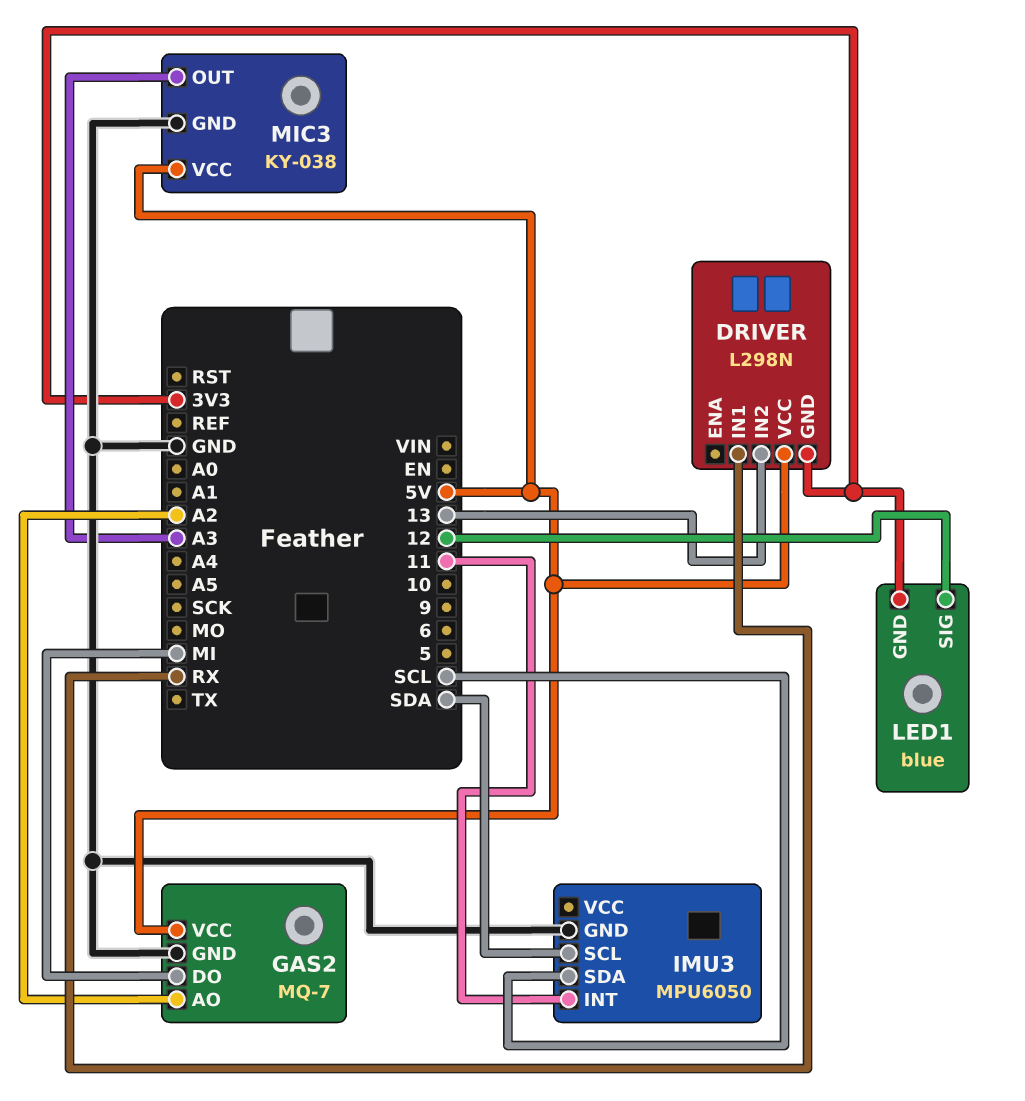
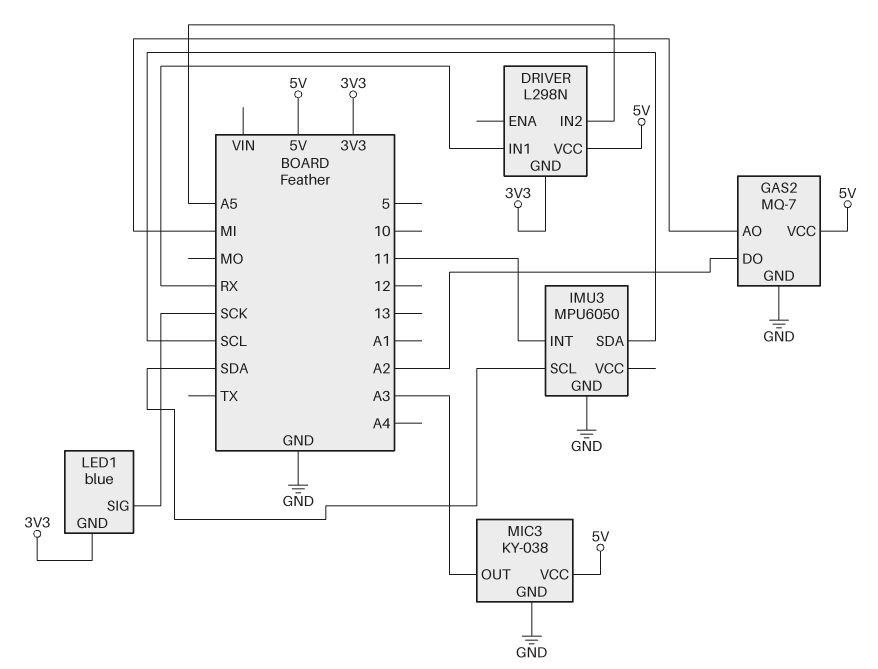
DRIVER pin IN2: 13 -> A5
GAS2 pin AO: A2 -> MI
GAS2 pin DO: MI -> A2
LED1 pin SIG: 12 -> SCK

